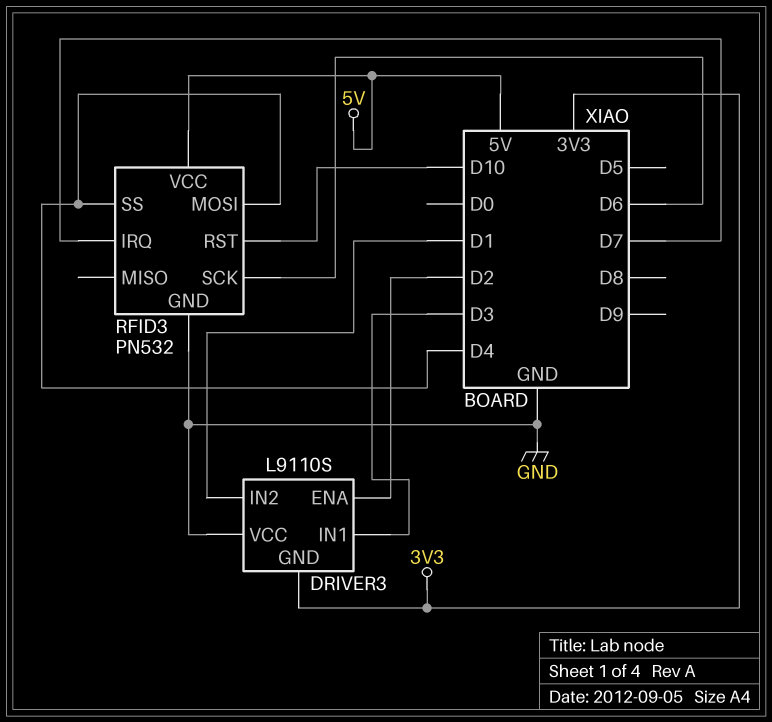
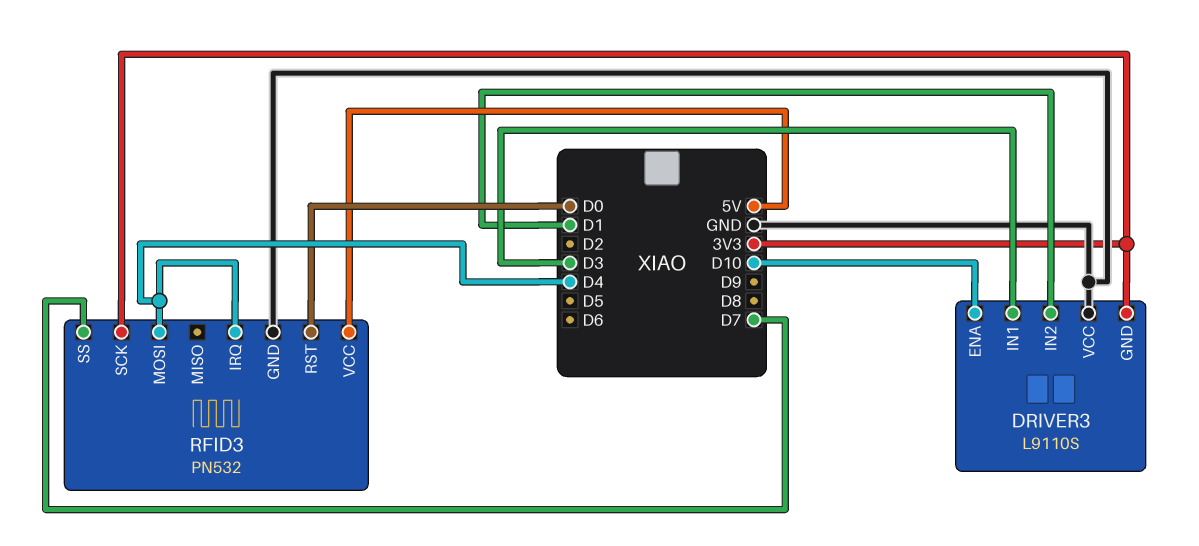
DRIVER3 pin ENA: D2 -> D10
RFID3 pin IRQ: D7 -> D4
RFID3 pin RST: D10 -> D0
RFID3 pin SCK: D6 -> 3V3
RFID3 pin SS: D4 -> D7

